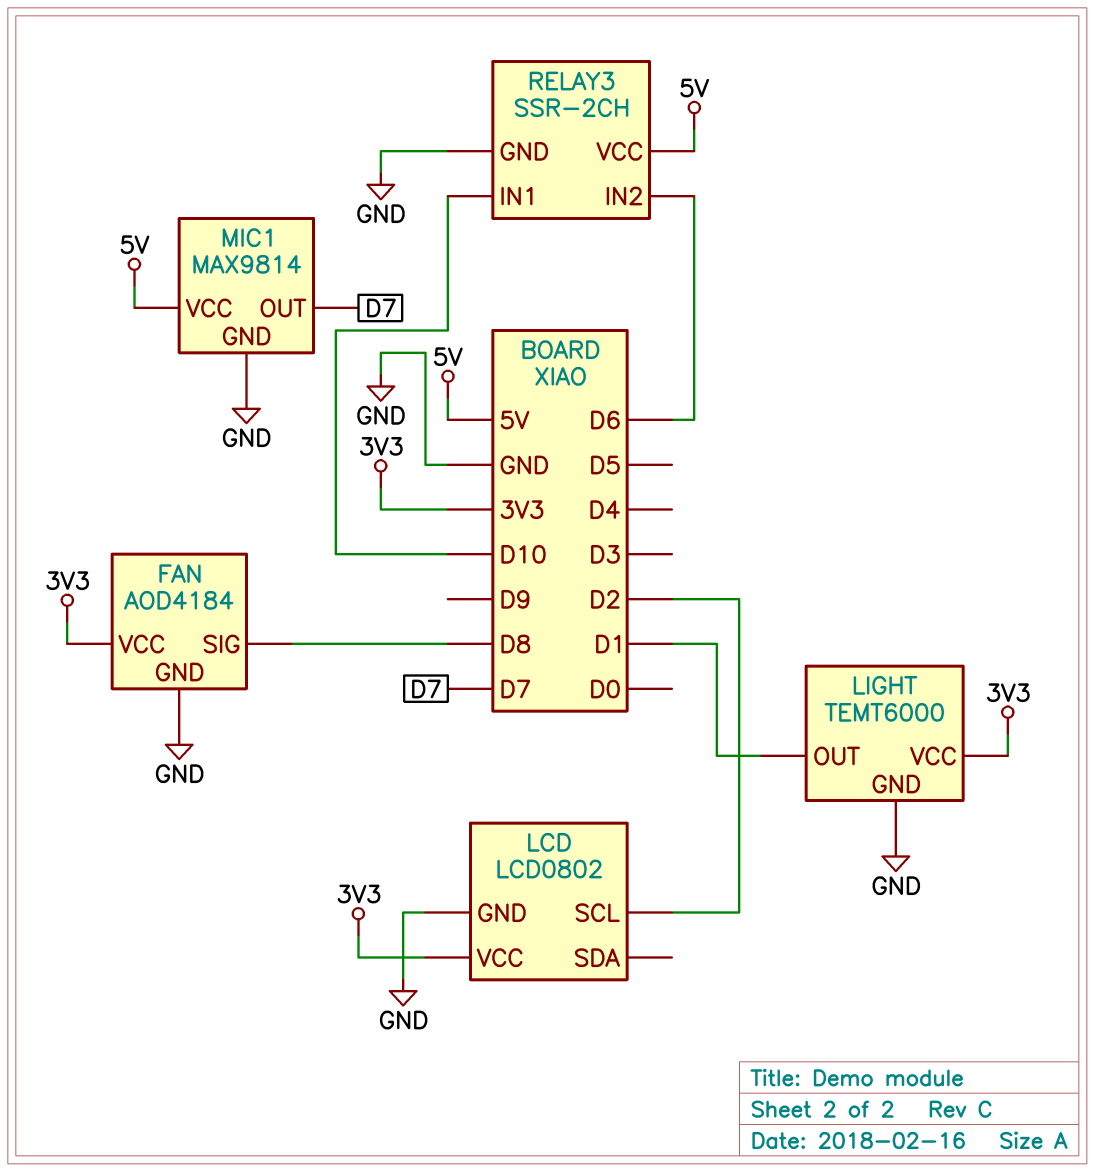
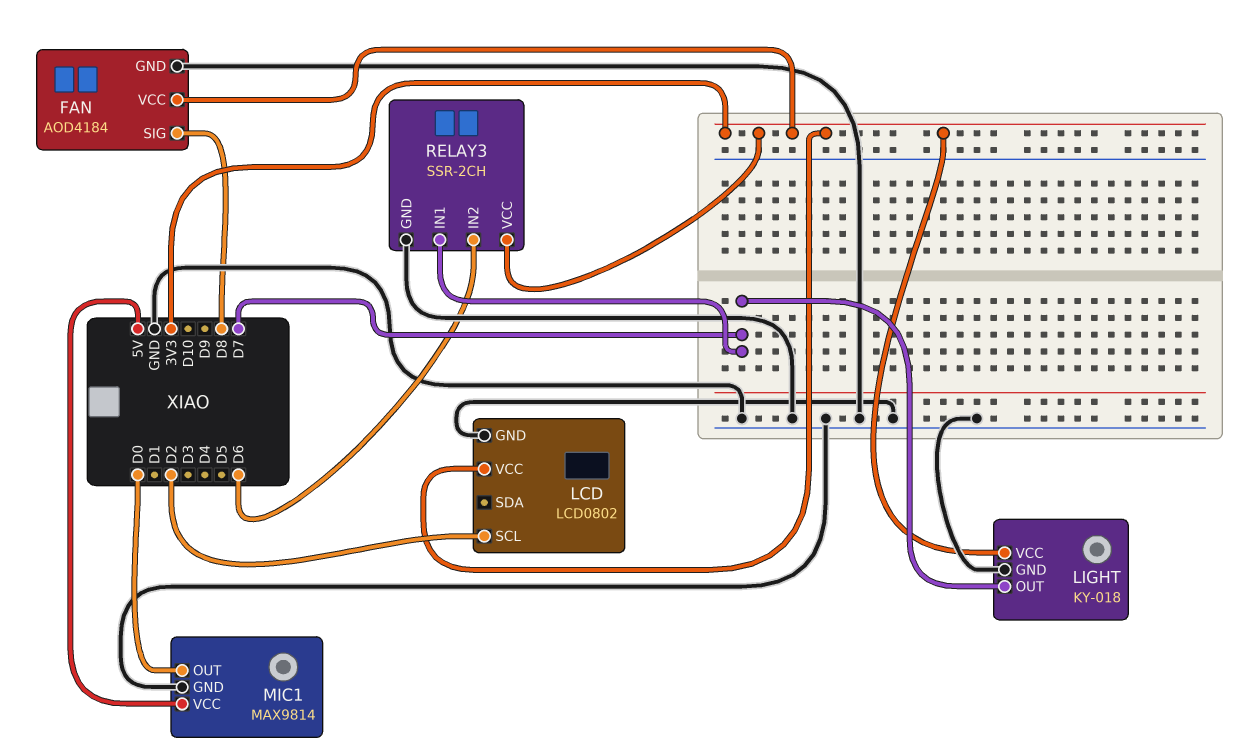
LIGHT: TEMT6000 -> KY-018
LIGHT pin OUT: D1 -> D7
MIC1 pin OUT: D7 -> D0
RELAY3 pin IN1: D10 -> D7
RELAY3 pin VCC: 5V -> 3V3

